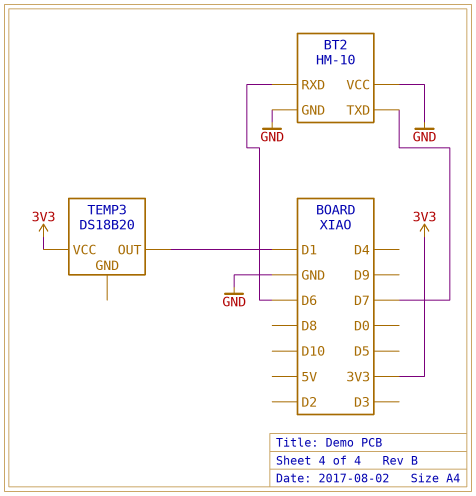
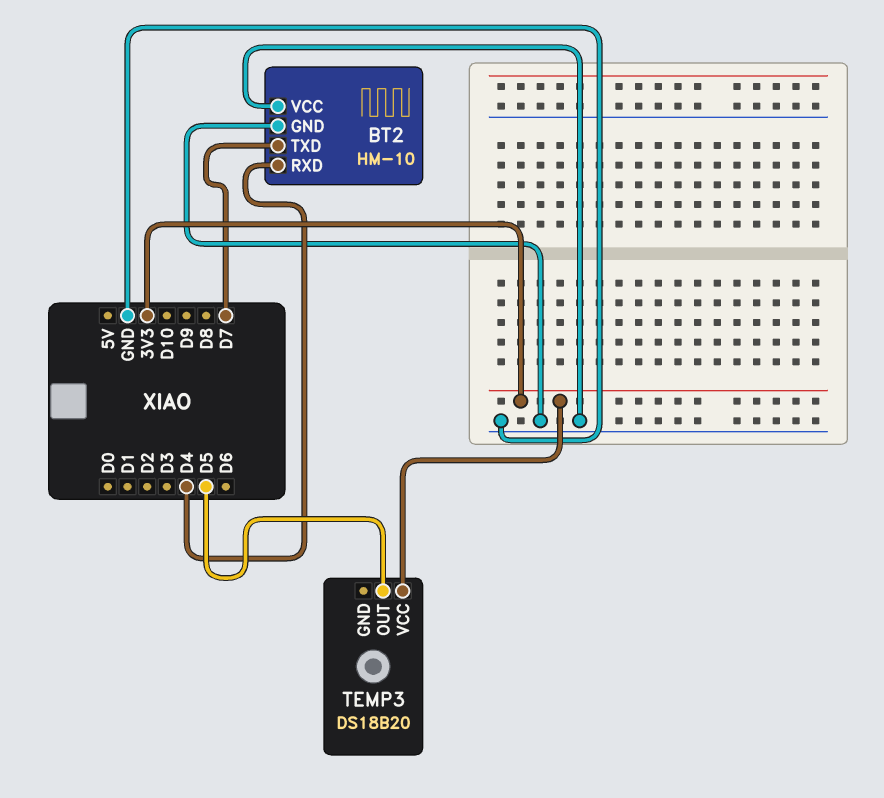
BT2 pin RXD: D6 -> D4
TEMP3 pin OUT: D1 -> D5

